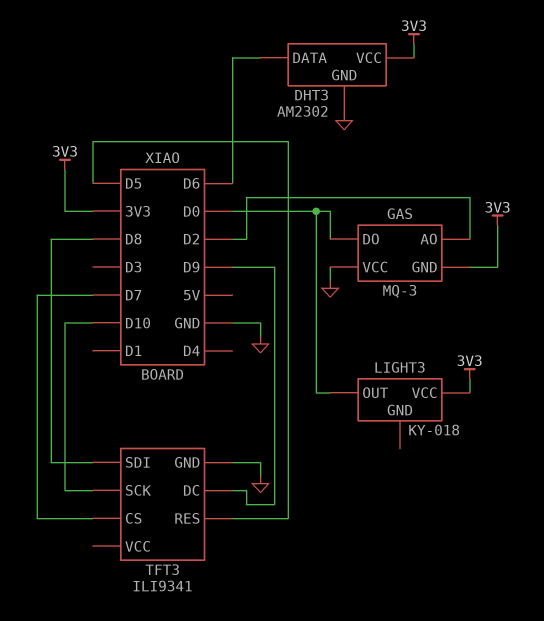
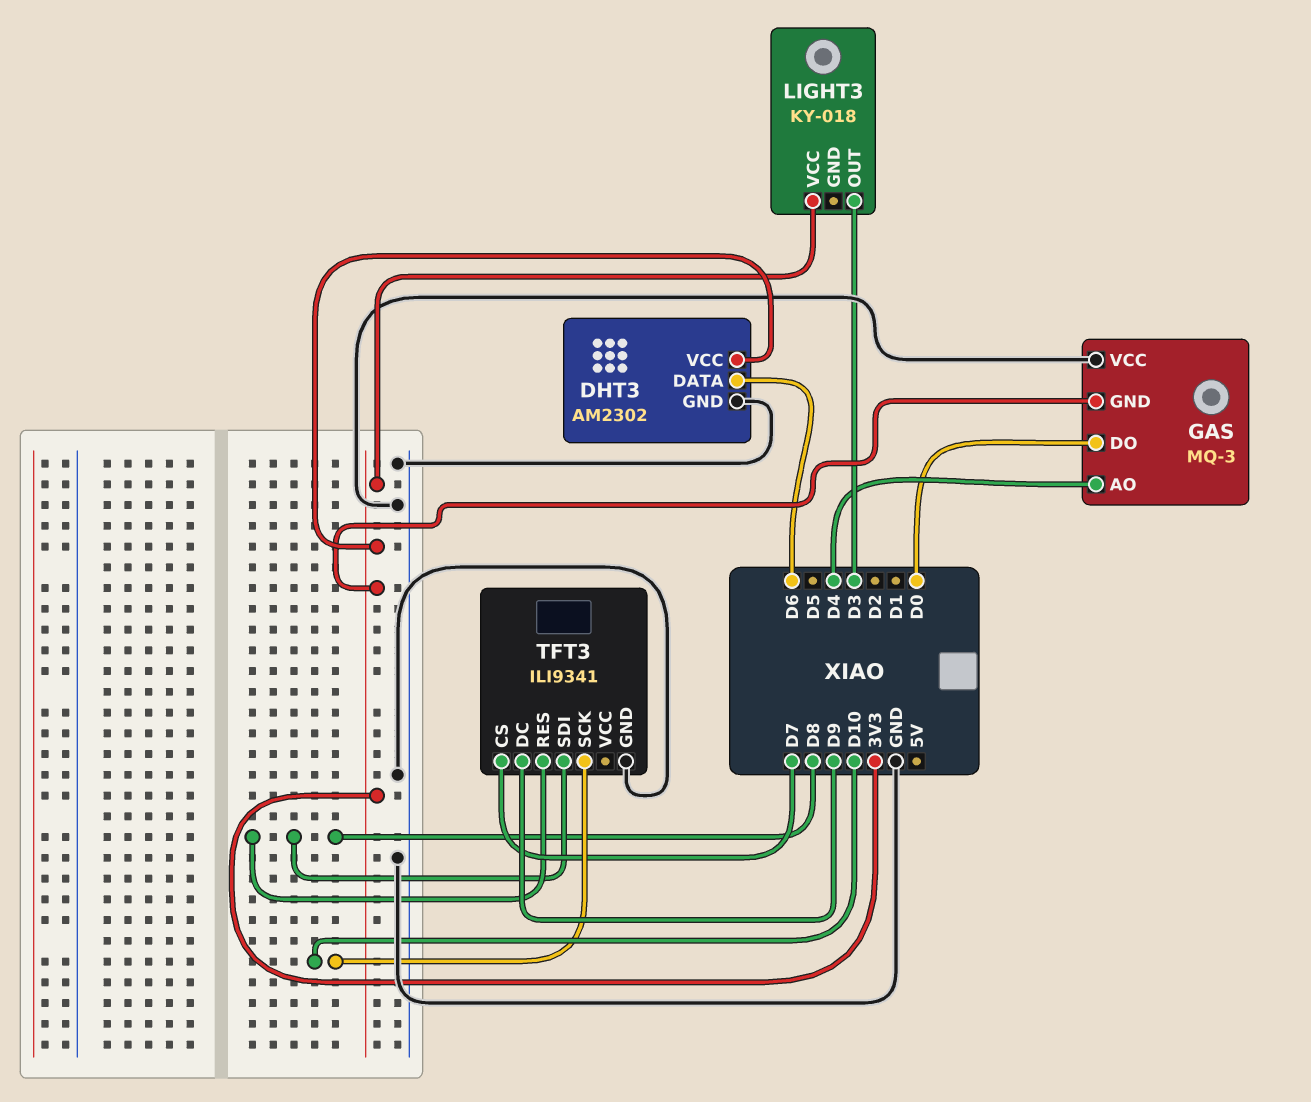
GAS pin AO: D2 -> D4
LIGHT3 pin OUT: D0 -> D3
TFT3 pin RES: D5 -> D8

